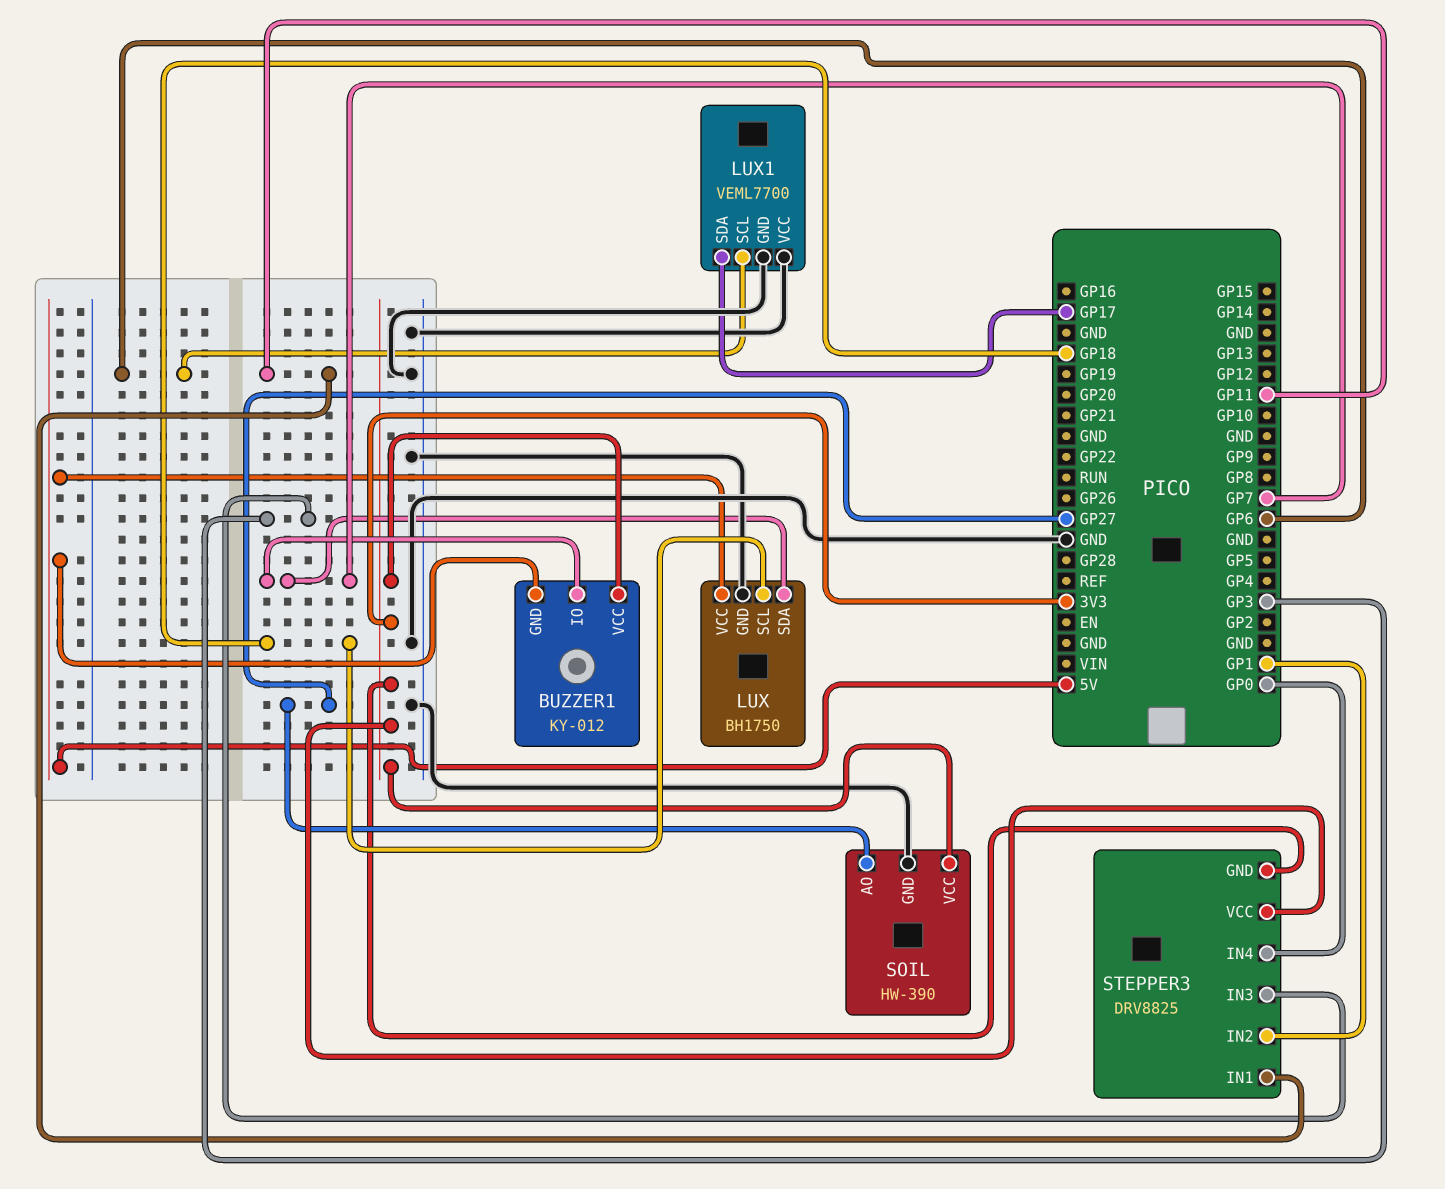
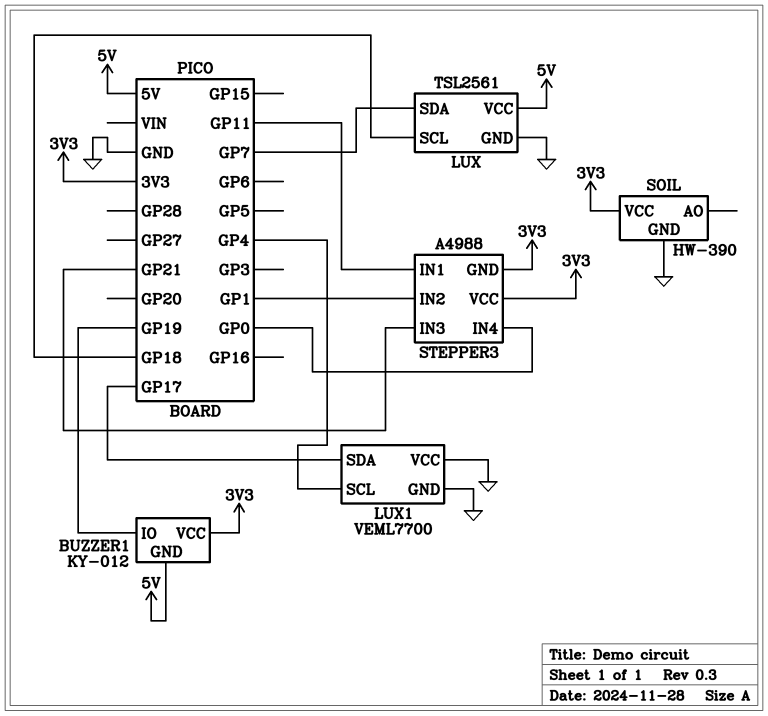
BUZZER1 pin IO: GP7 -> GP19
LUX: BH1750 -> TSL2561
LUX1 pin SCL: GP6 -> GP4
SOIL pin AO: GP27 -> none
STEPPER3: DRV8825 -> A4988
STEPPER3 pin IN3: GP3 -> GP21

